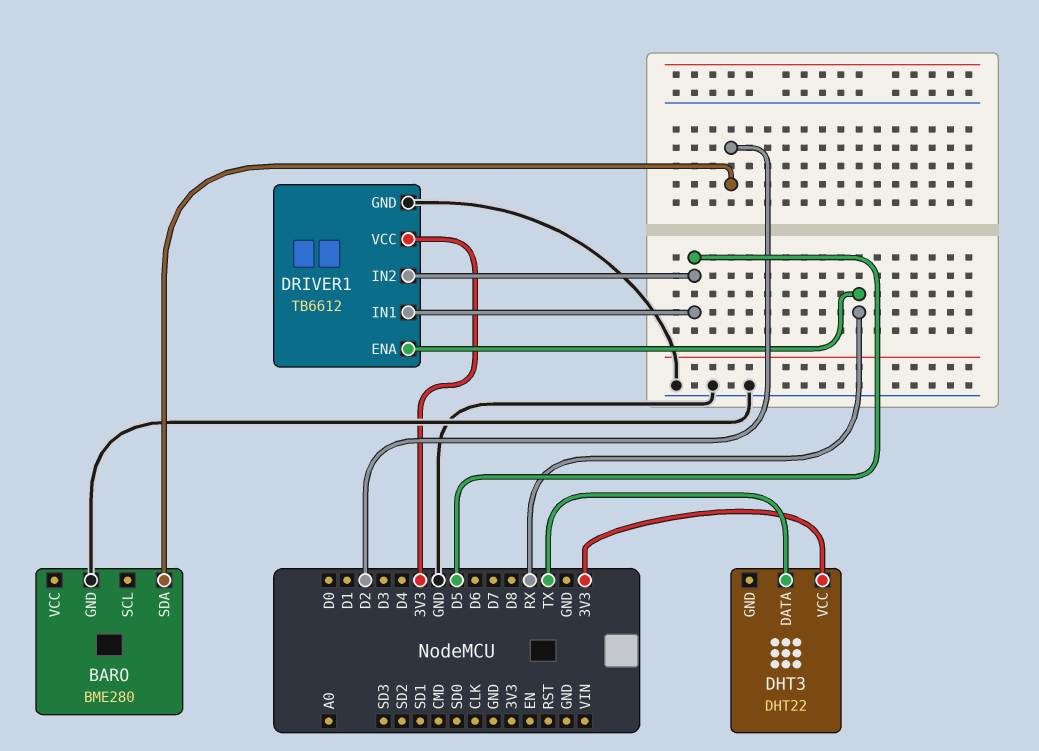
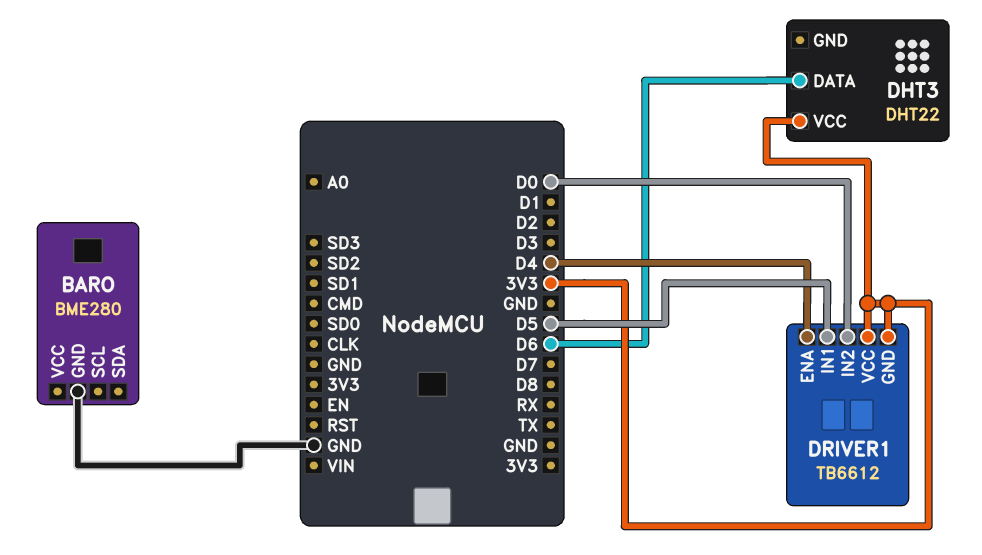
BARO pin SDA: D2 -> none
DHT3 pin DATA: TX -> D6
DRIVER1 pin ENA: RX -> D4
DRIVER1 pin GND: GND -> 3V3
DRIVER1 pin IN2: D5 -> D0

